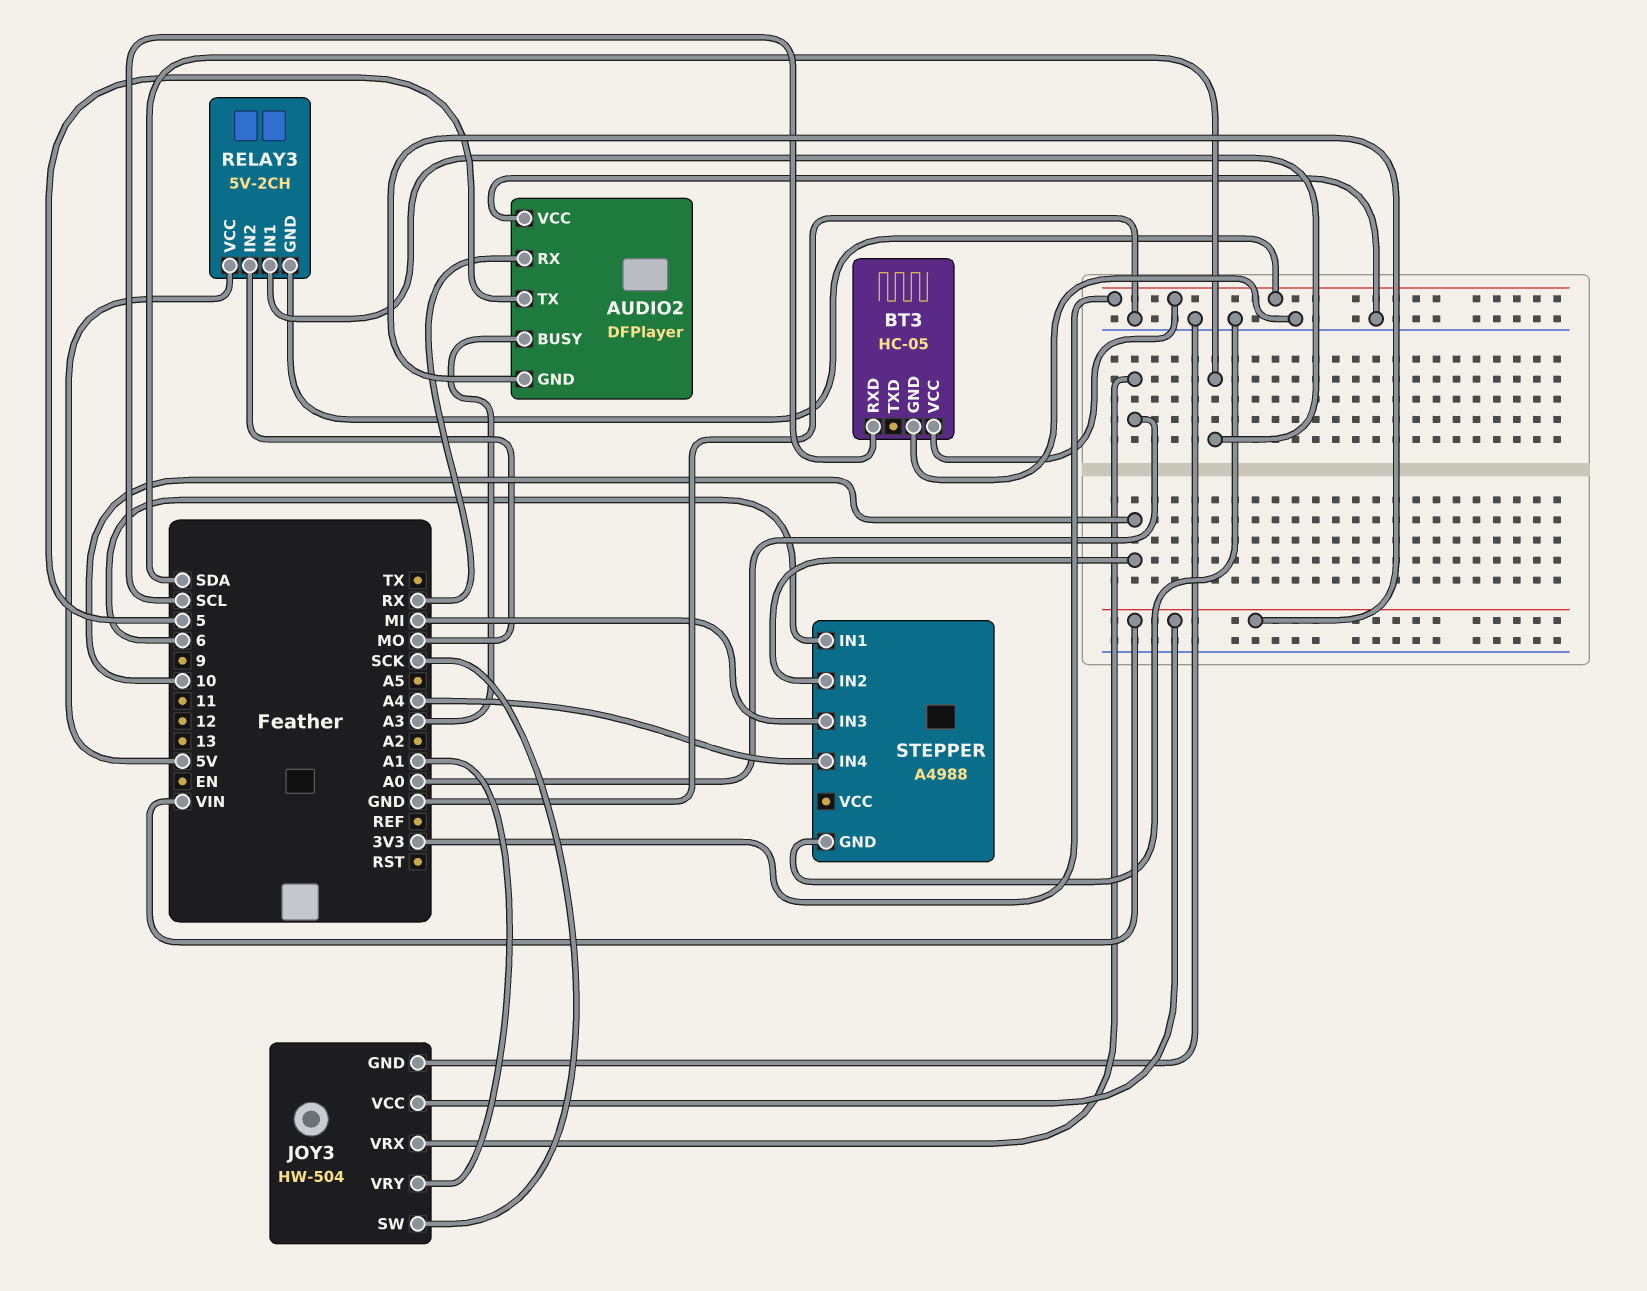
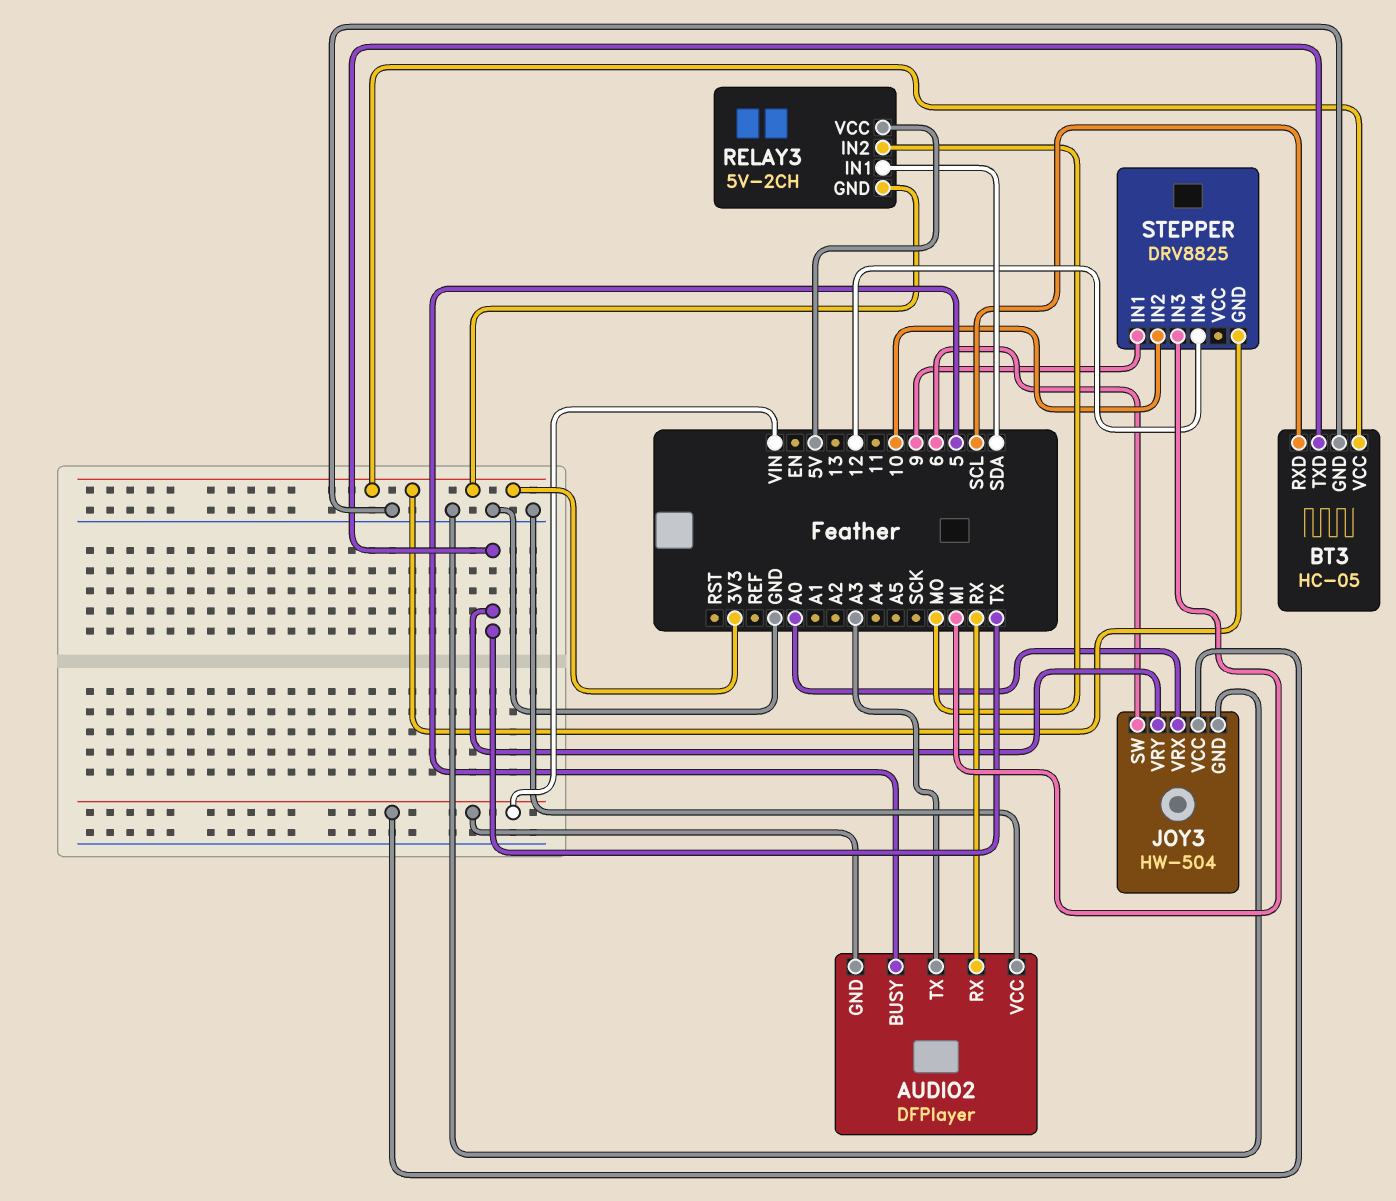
AUDIO2 pin BUSY: A3 -> 5
AUDIO2 pin TX: 5 -> A3
BT3 pin TXD: none -> TX
JOY3 pin SW: SCK -> 6
JOY3 pin VRY: A1 -> TX
STEPPER: A4988 -> DRV8825
STEPPER pin GND: GND -> 3V3
STEPPER pin IN1: 6 -> 9
STEPPER pin IN4: A4 -> 12

